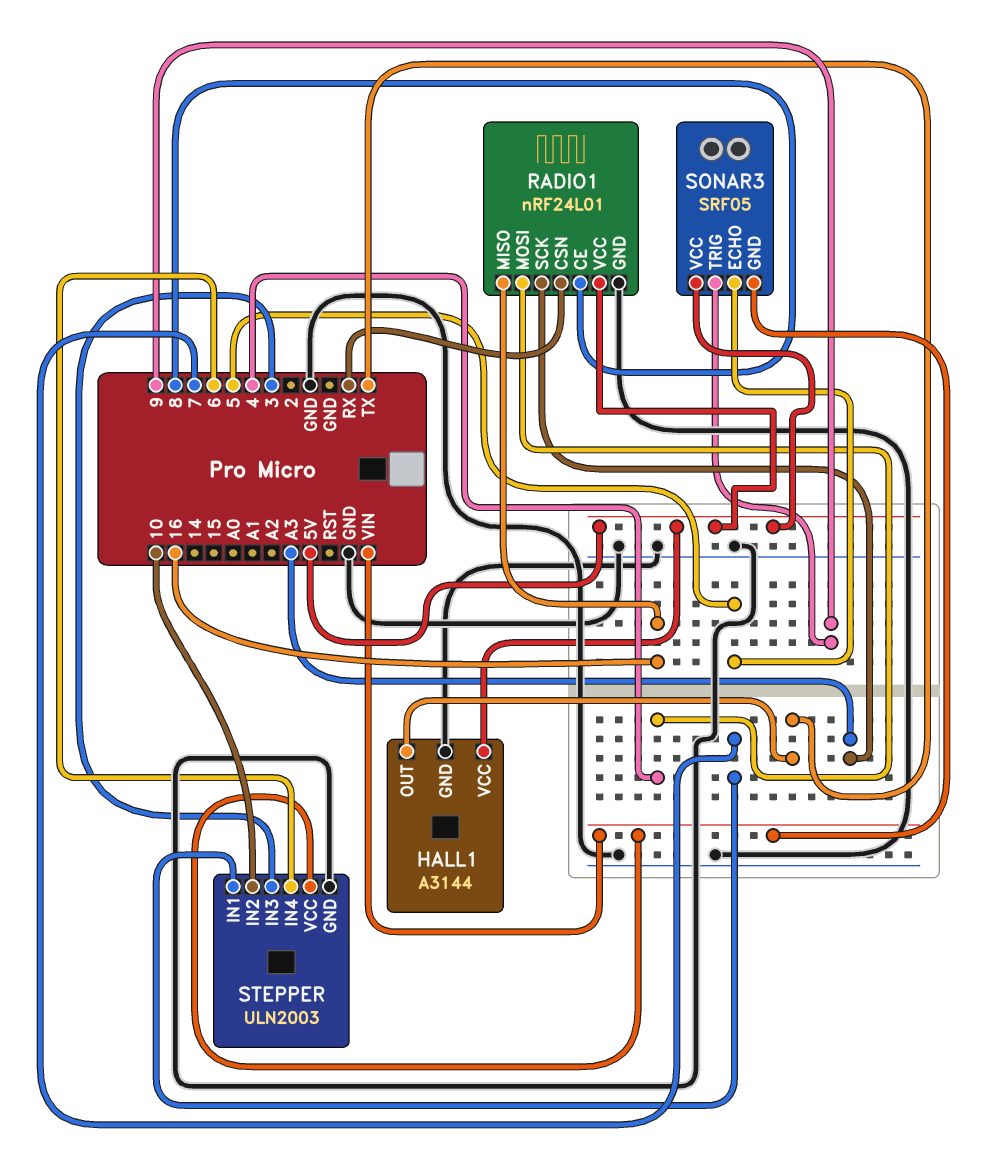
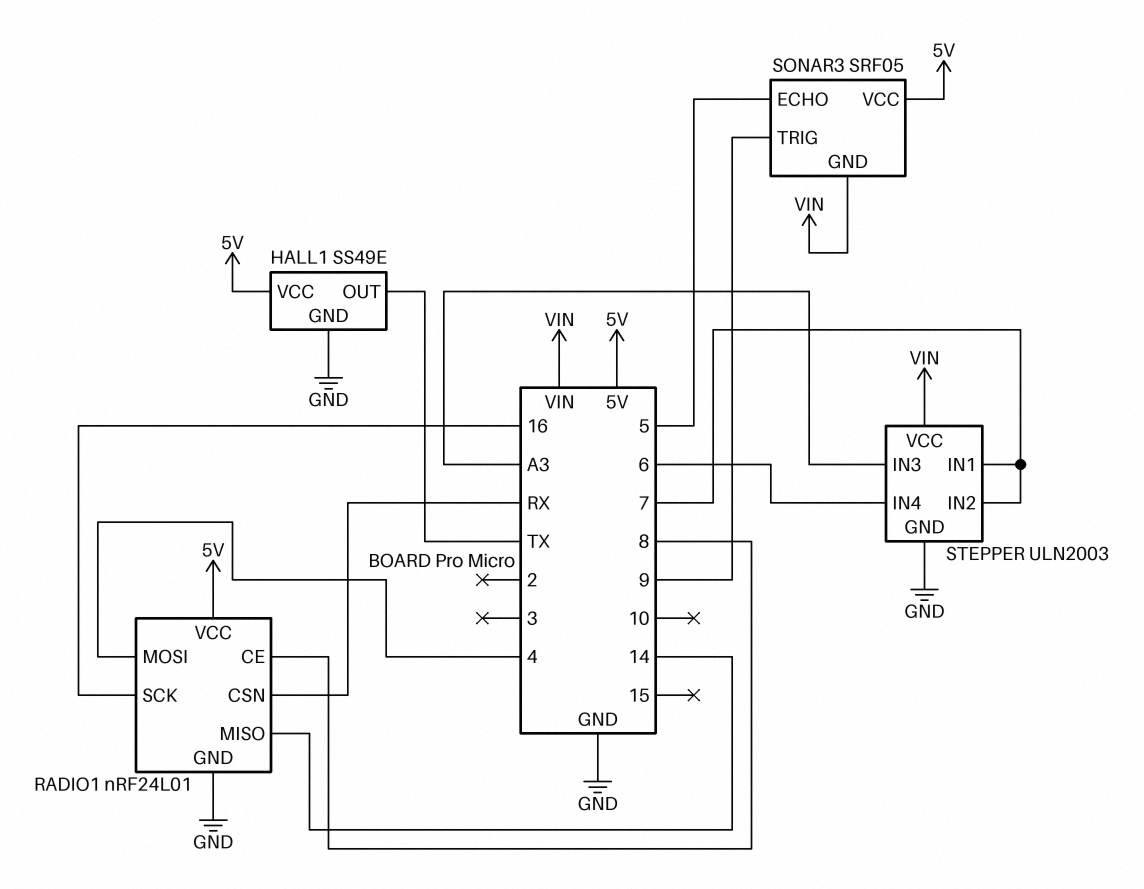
HALL1: A3144 -> SS49E
RADIO1 pin MISO: 16 -> 14
RADIO1 pin SCK: A3 -> 16
STEPPER pin IN2: 10 -> 7
STEPPER pin IN3: 3 -> A3

